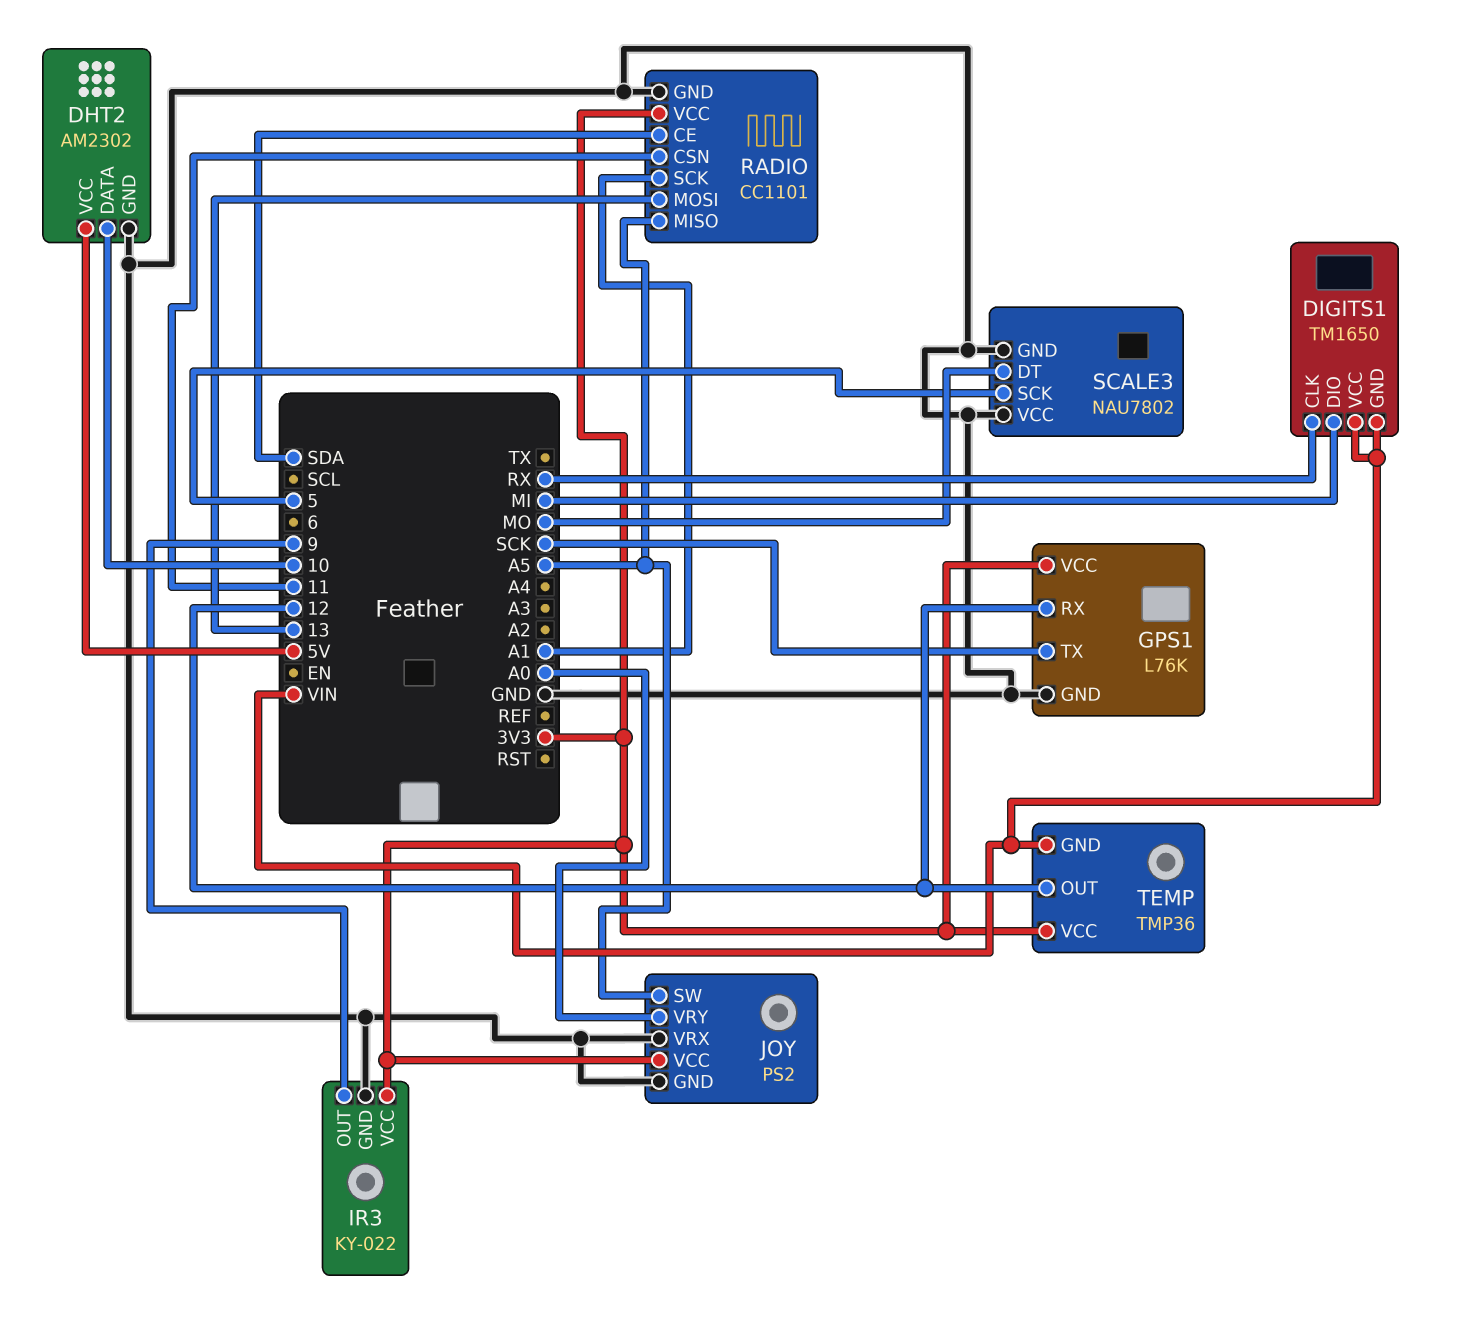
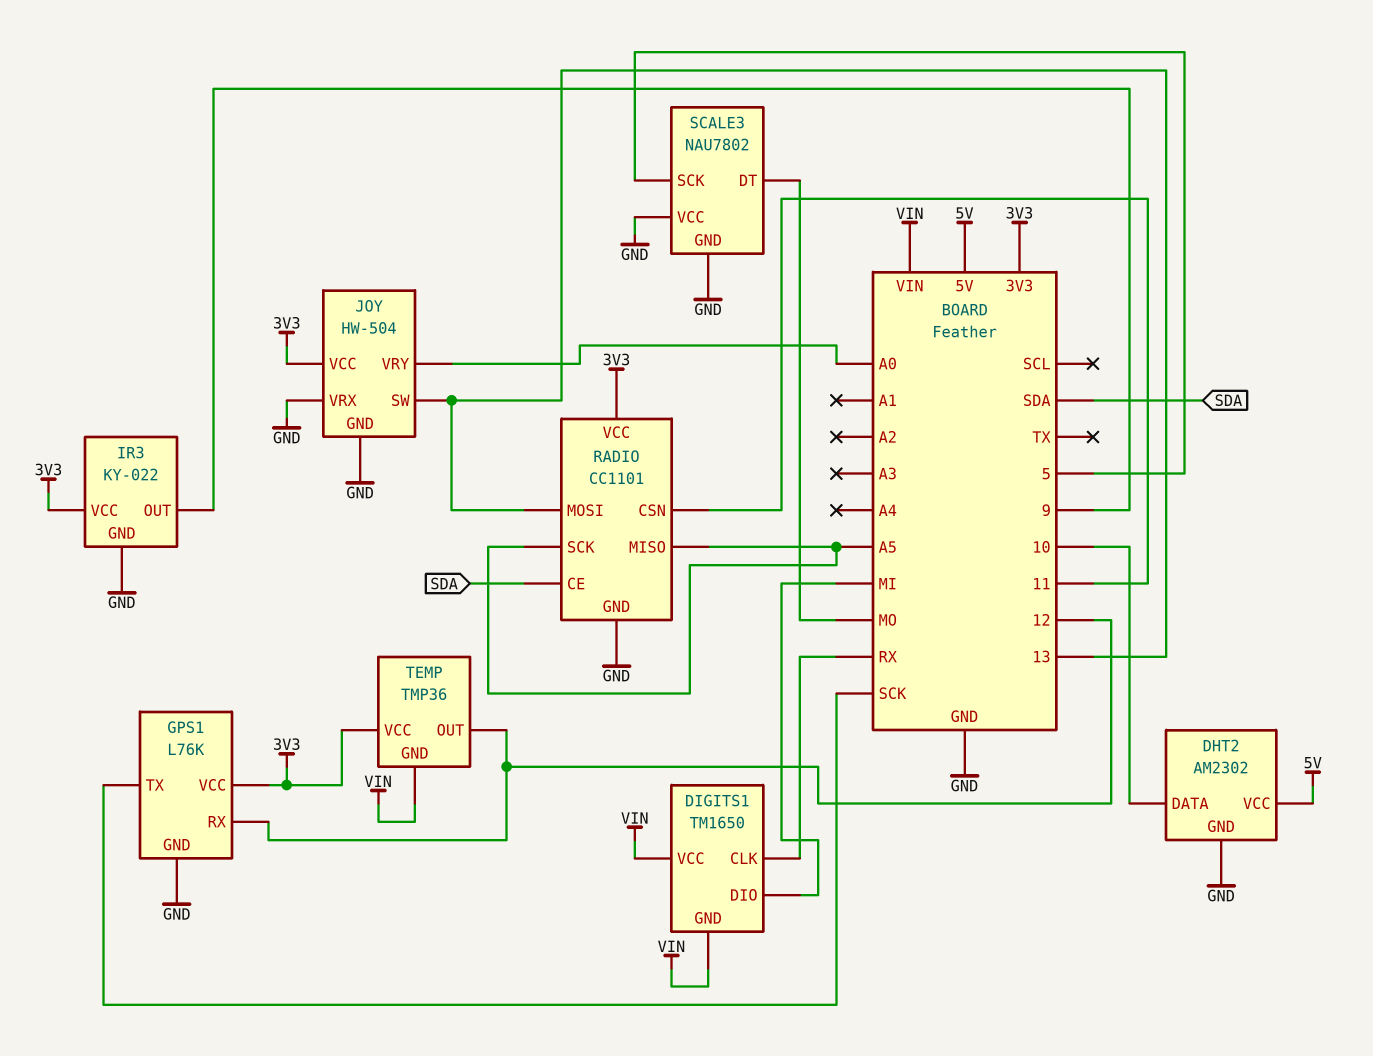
JOY: PS2 -> HW-504
JOY pin SW: A5 -> 13
RADIO pin SCK: A1 -> A5

